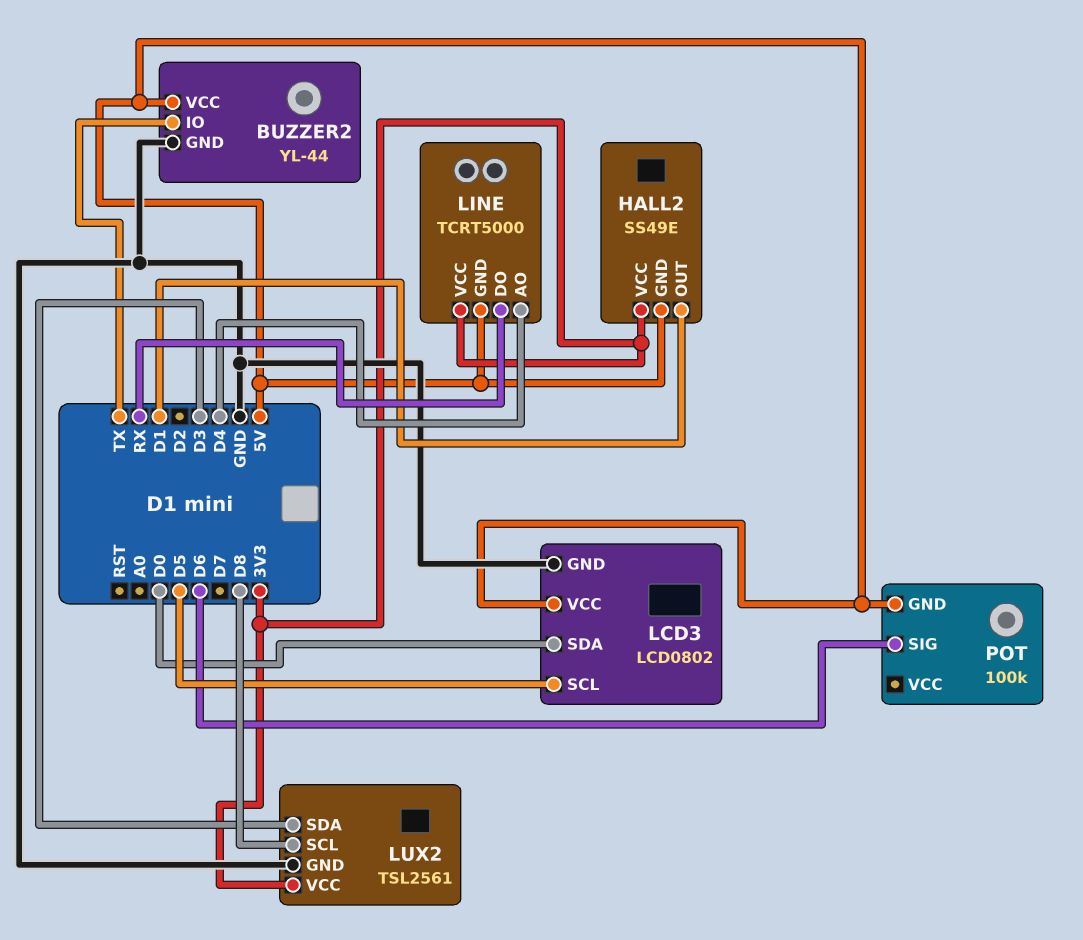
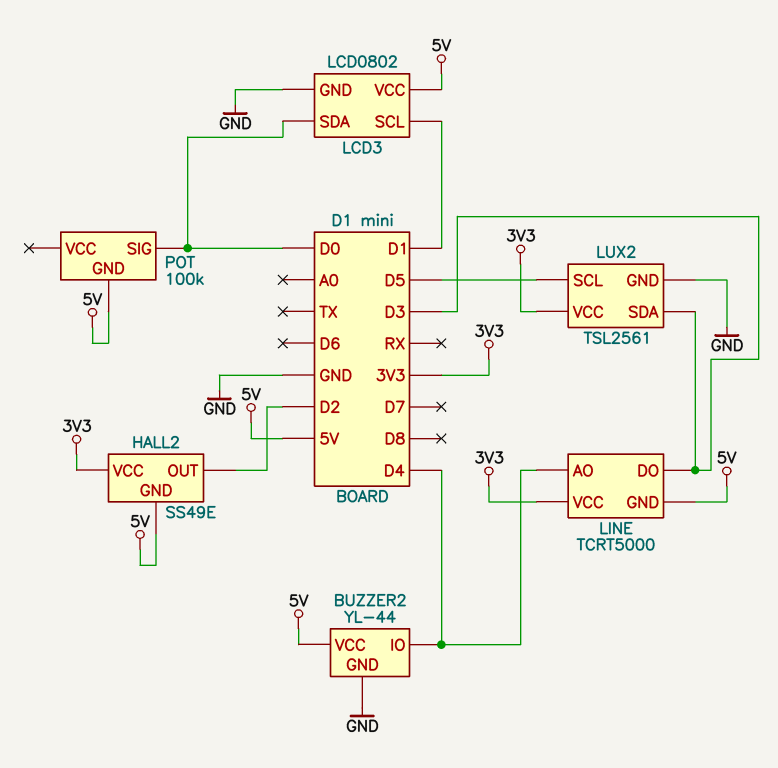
BUZZER2 pin IO: TX -> D4
HALL2 pin OUT: D1 -> D2
LCD3 pin SCL: D5 -> D1
LINE pin DO: RX -> D3
LUX2 pin SCL: D8 -> D5
POT pin SIG: D6 -> D0

